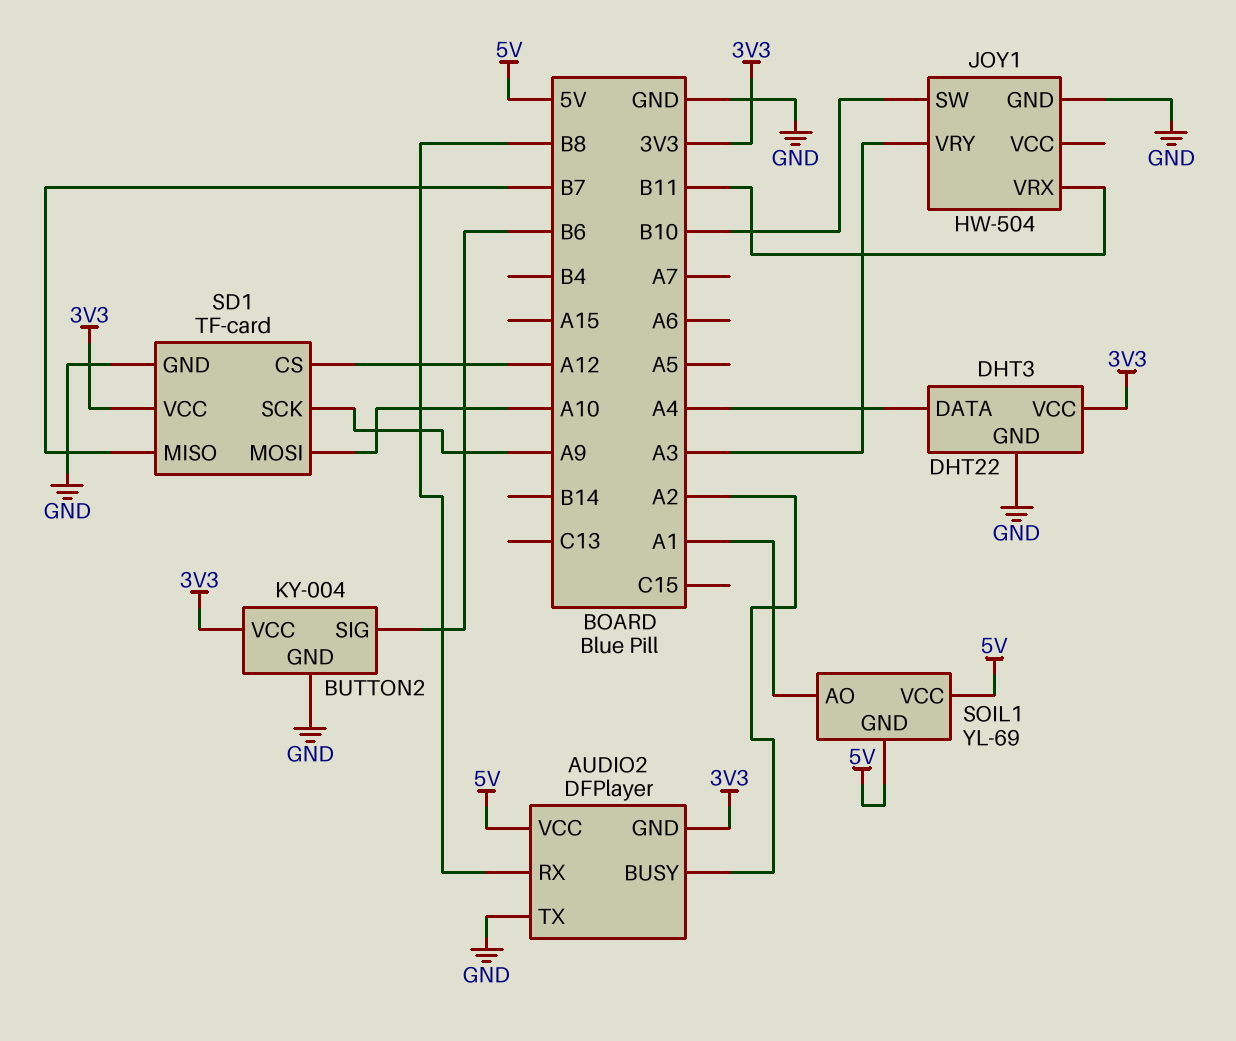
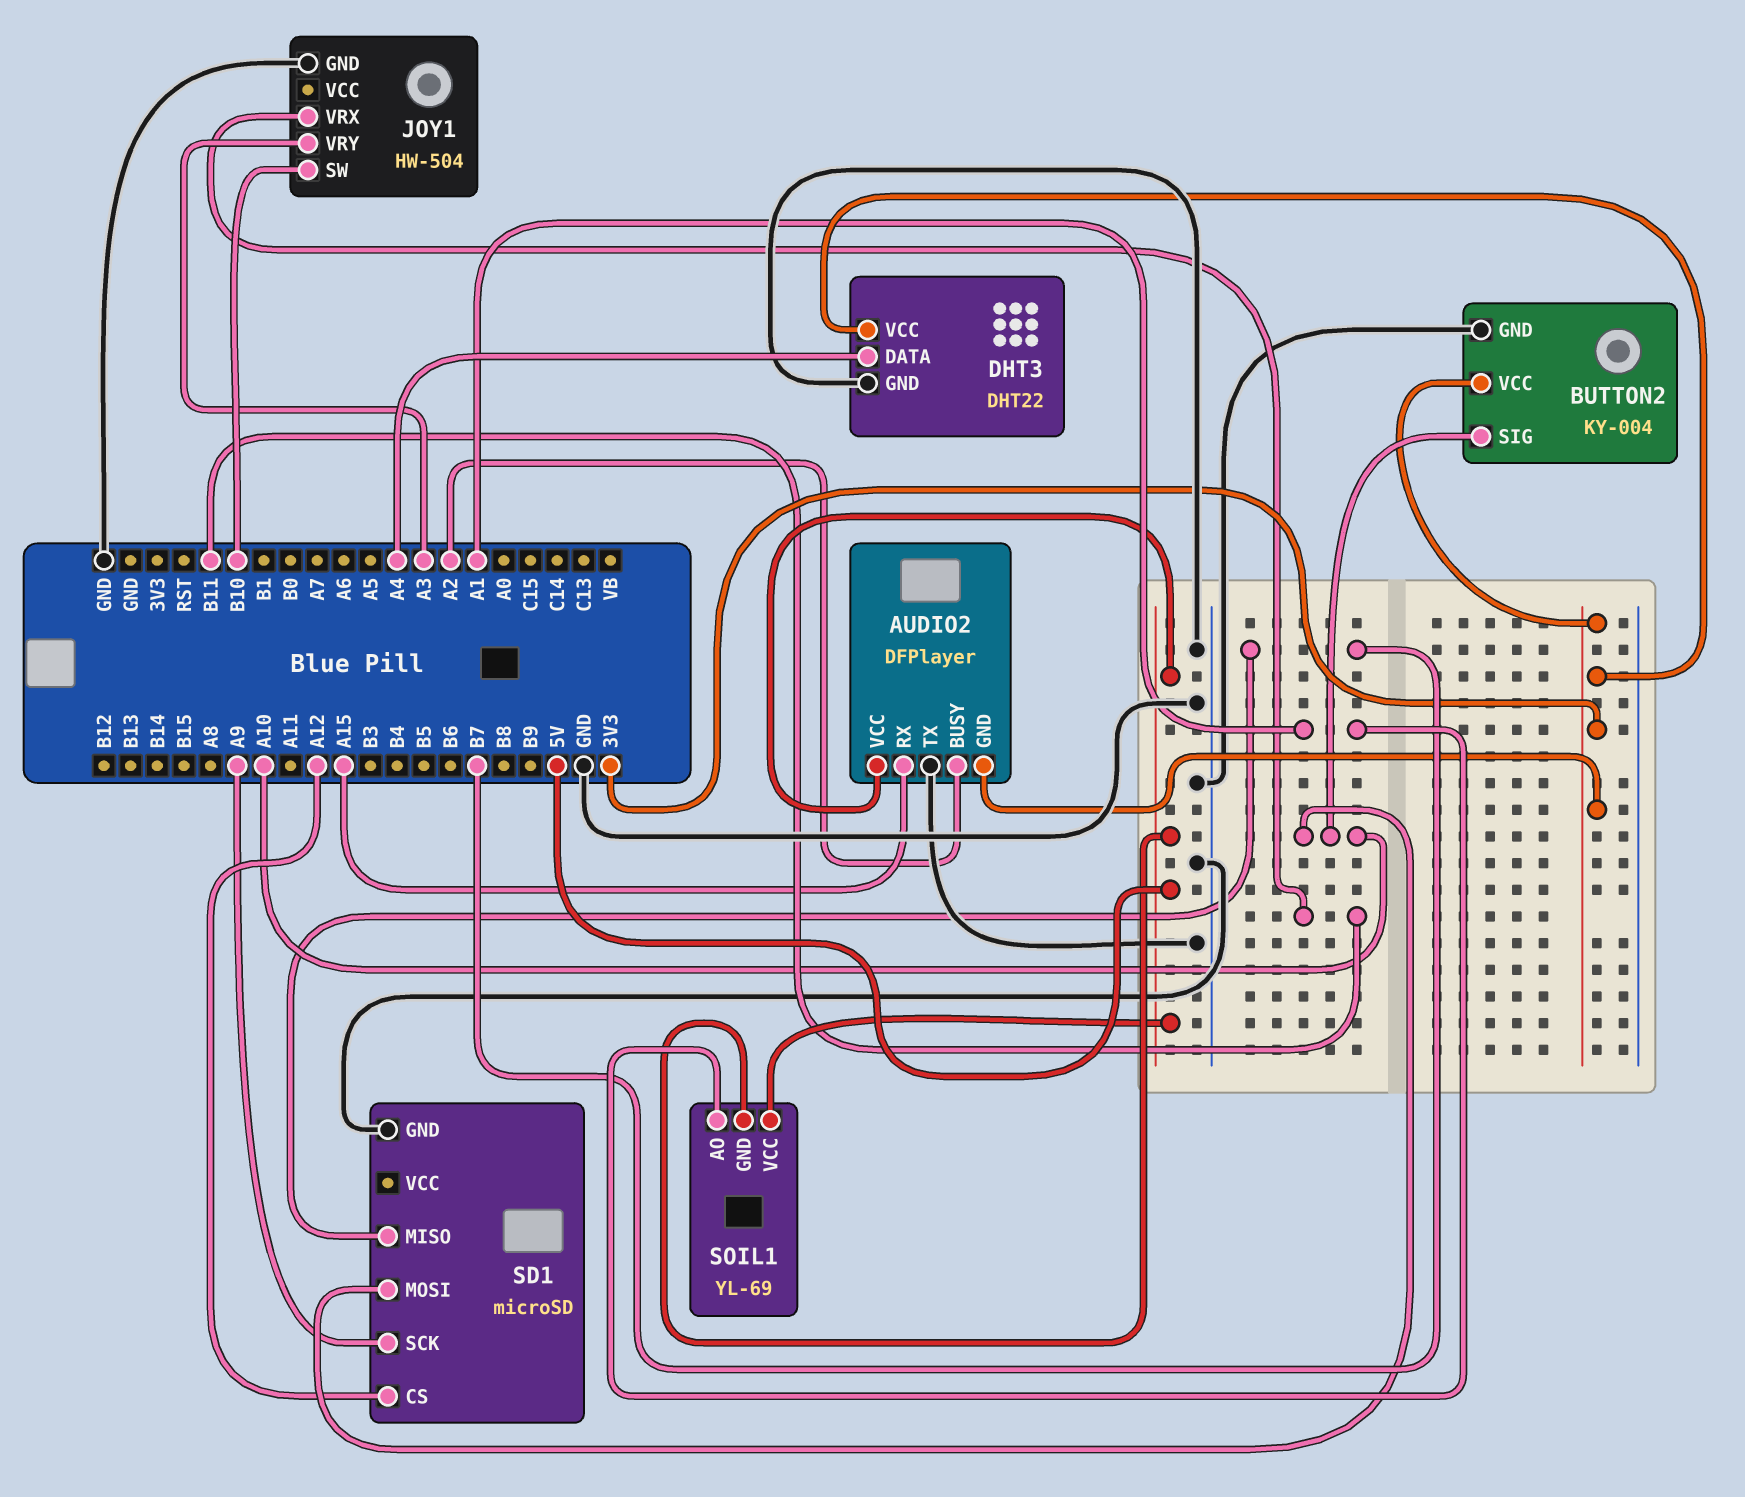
AUDIO2 pin RX: B8 -> A15
BUTTON2 pin SIG: B6 -> A10
SD1: TF-card -> microSD
SD1 pin VCC: 3V3 -> none

